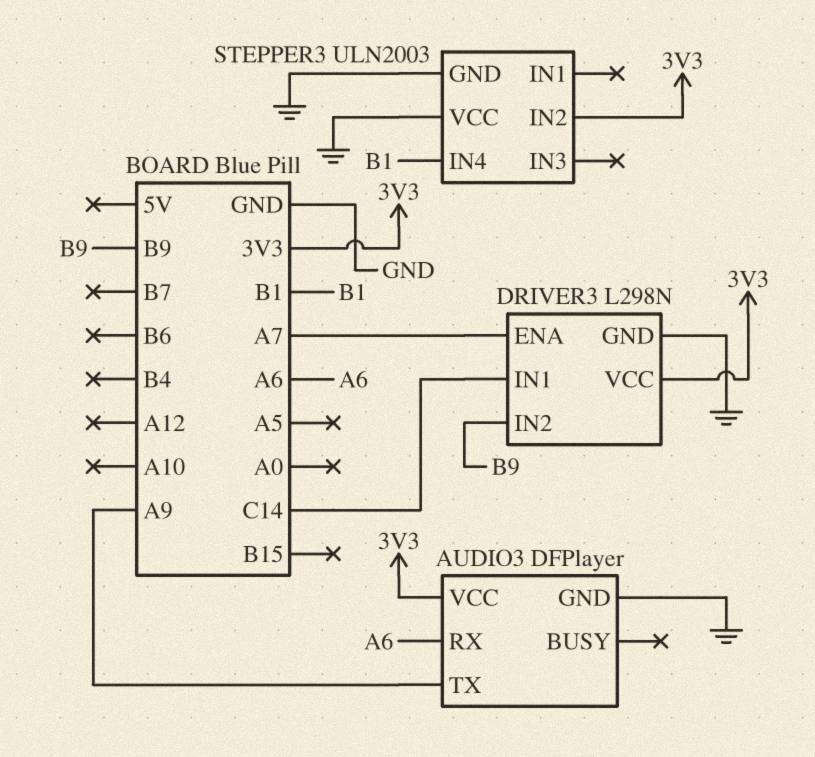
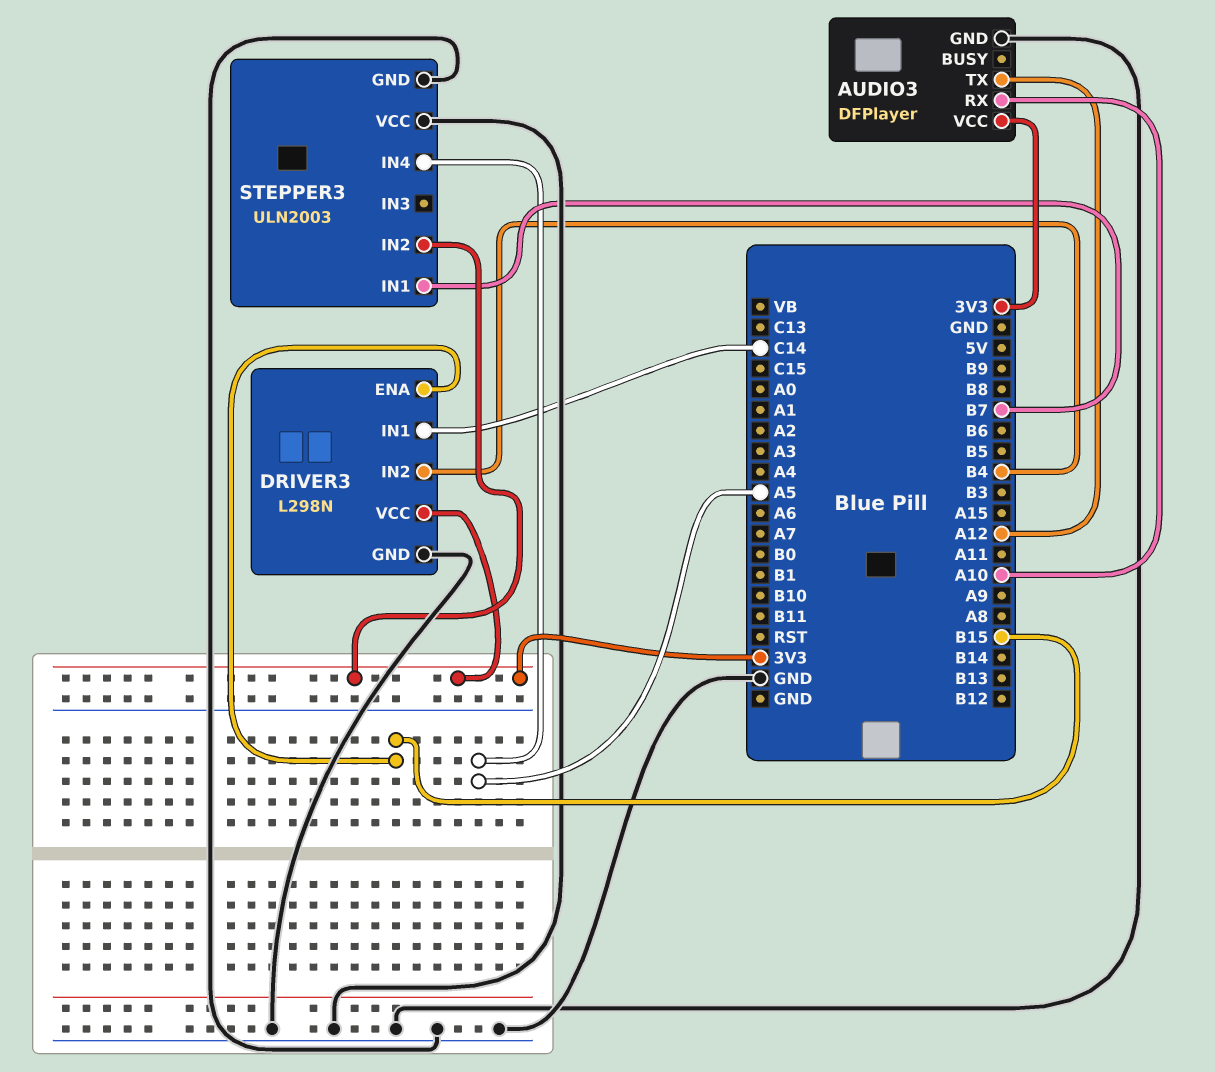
AUDIO3 pin RX: A6 -> A10
AUDIO3 pin TX: A9 -> A12
DRIVER3 pin ENA: A7 -> B15
DRIVER3 pin IN2: B9 -> B4
STEPPER3 pin IN1: none -> B7
STEPPER3 pin IN4: B1 -> A5

